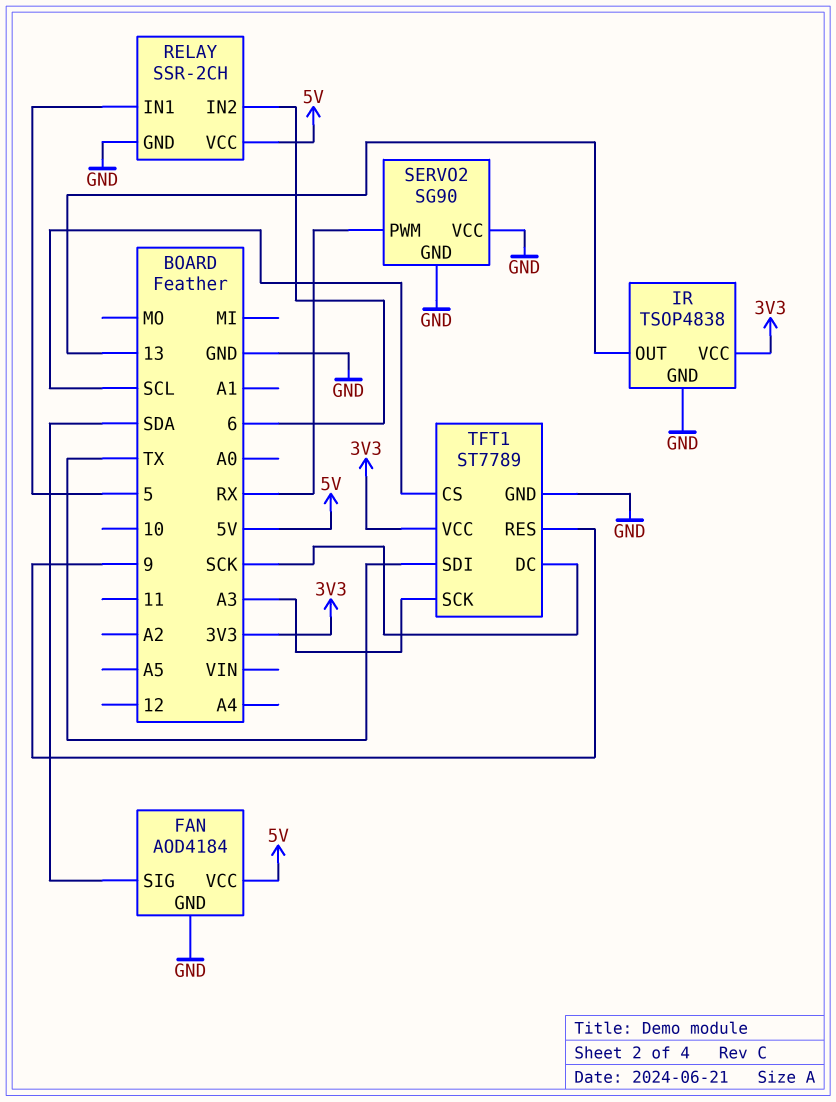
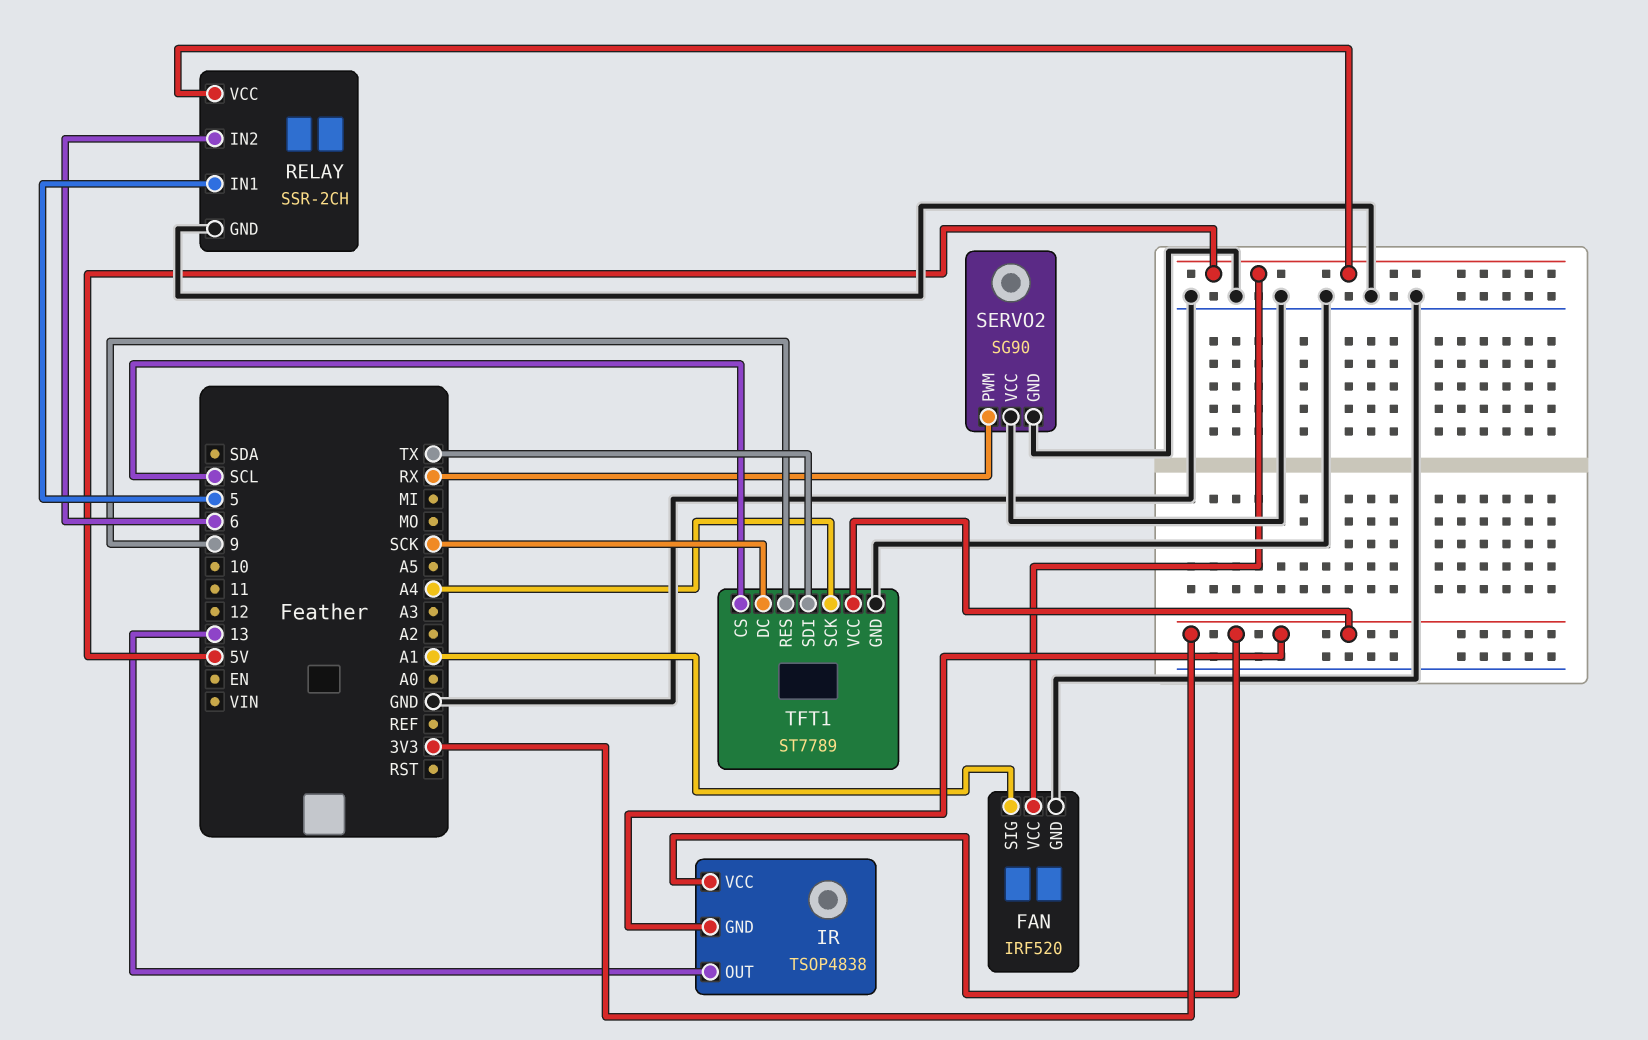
FAN: AOD4184 -> IRF520
FAN pin SIG: SDA -> A1
IR pin GND: GND -> 3V3
TFT1 pin SCK: A3 -> A4

